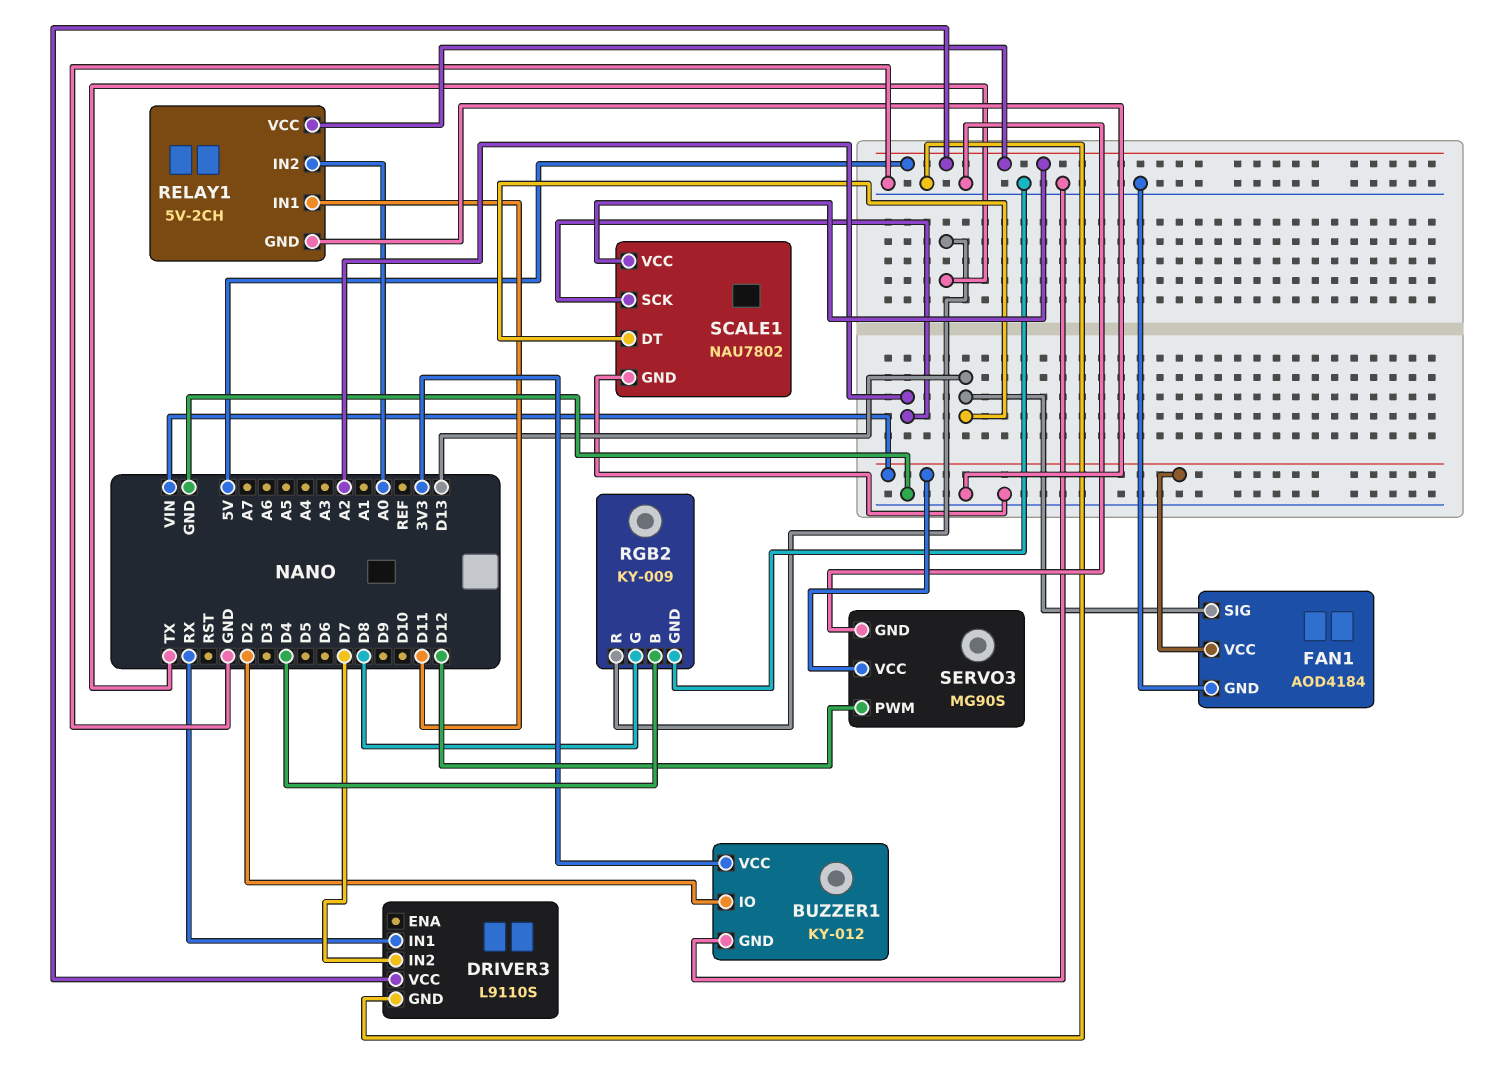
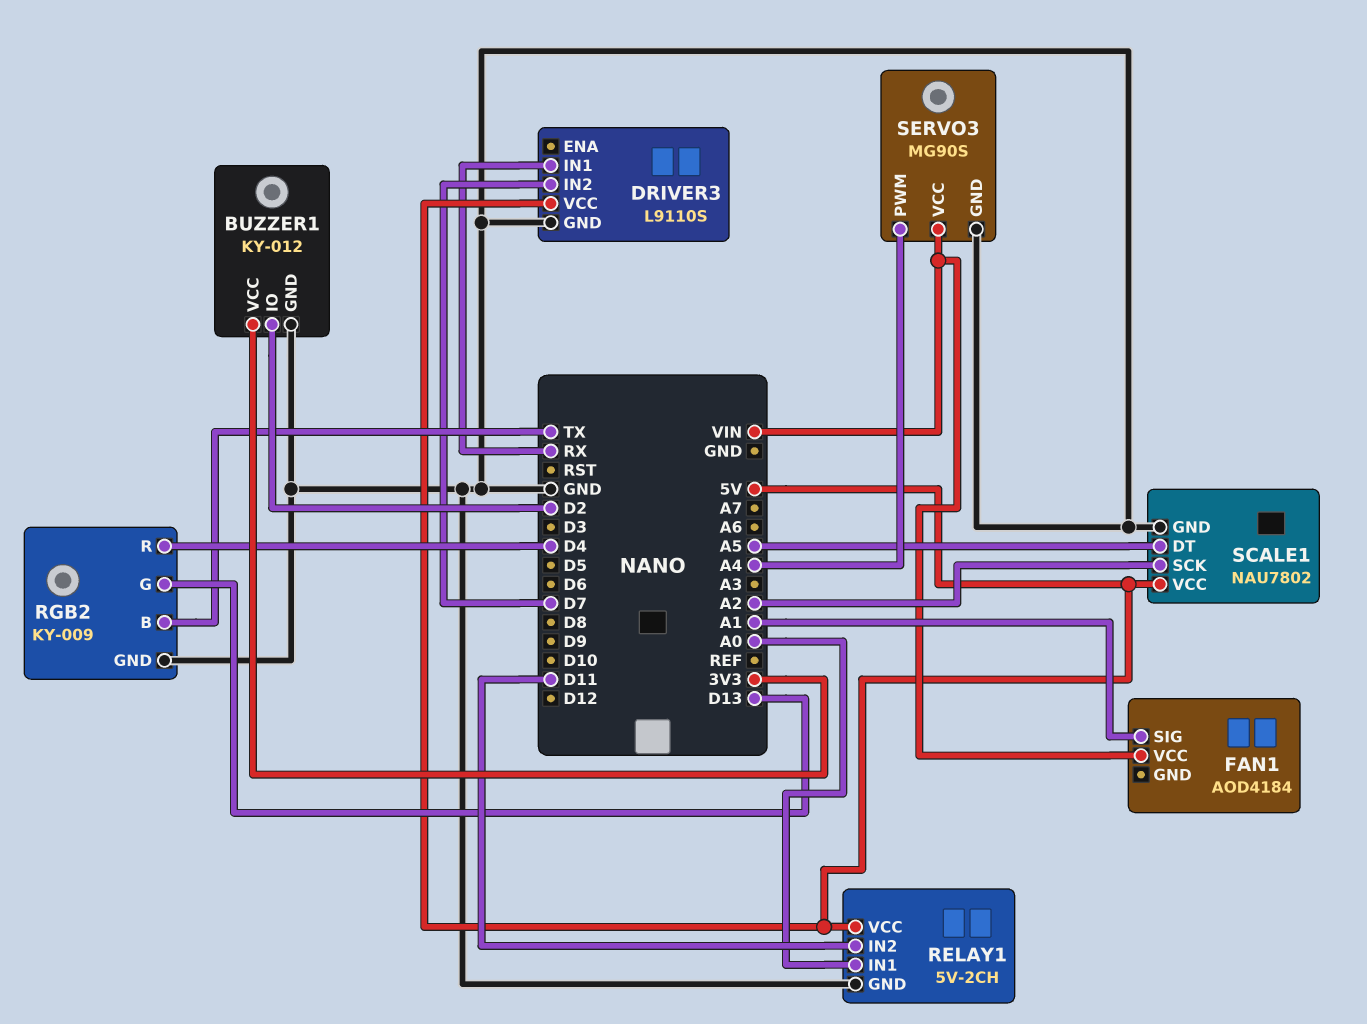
FAN1 pin GND: GND -> none
FAN1 pin SIG: D13 -> A1
RELAY1 pin IN1: D11 -> A0
RELAY1 pin IN2: A0 -> D11
RGB2 pin B: D4 -> TX
RGB2 pin G: D8 -> D13
RGB2 pin R: TX -> D4
SCALE1 pin DT: D13 -> A5
SERVO3 pin PWM: D12 -> A4

